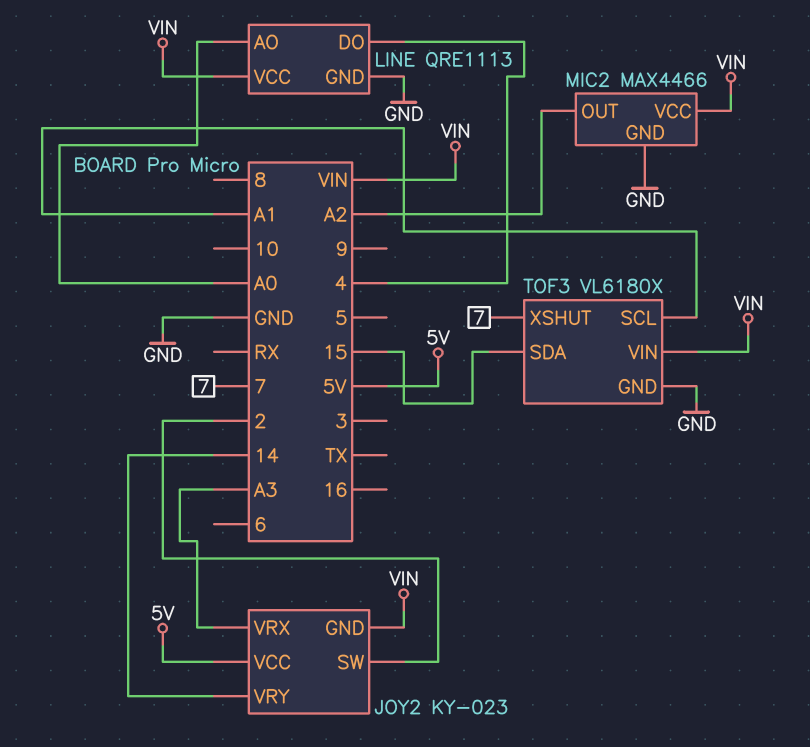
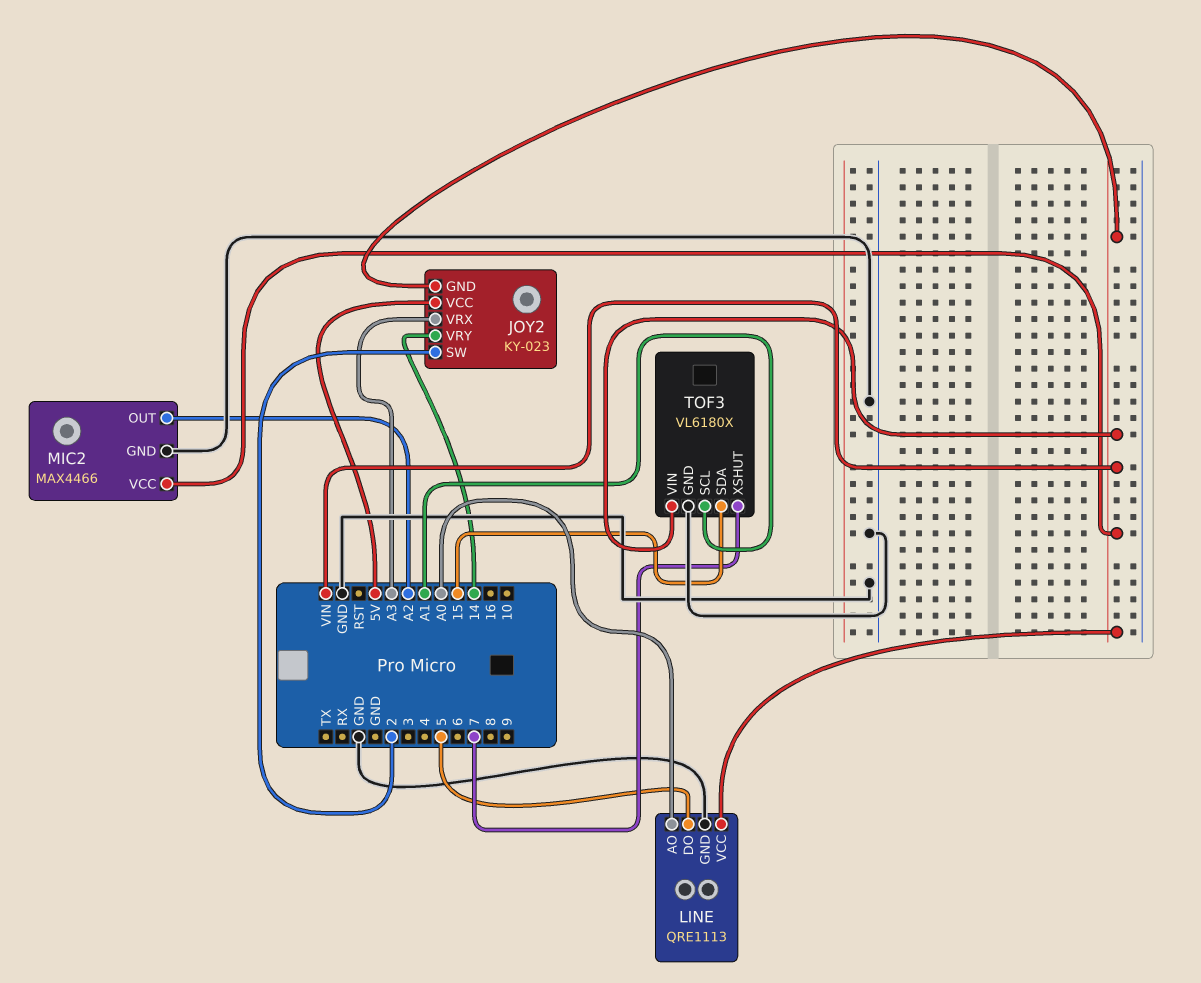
LINE pin DO: 4 -> 5

